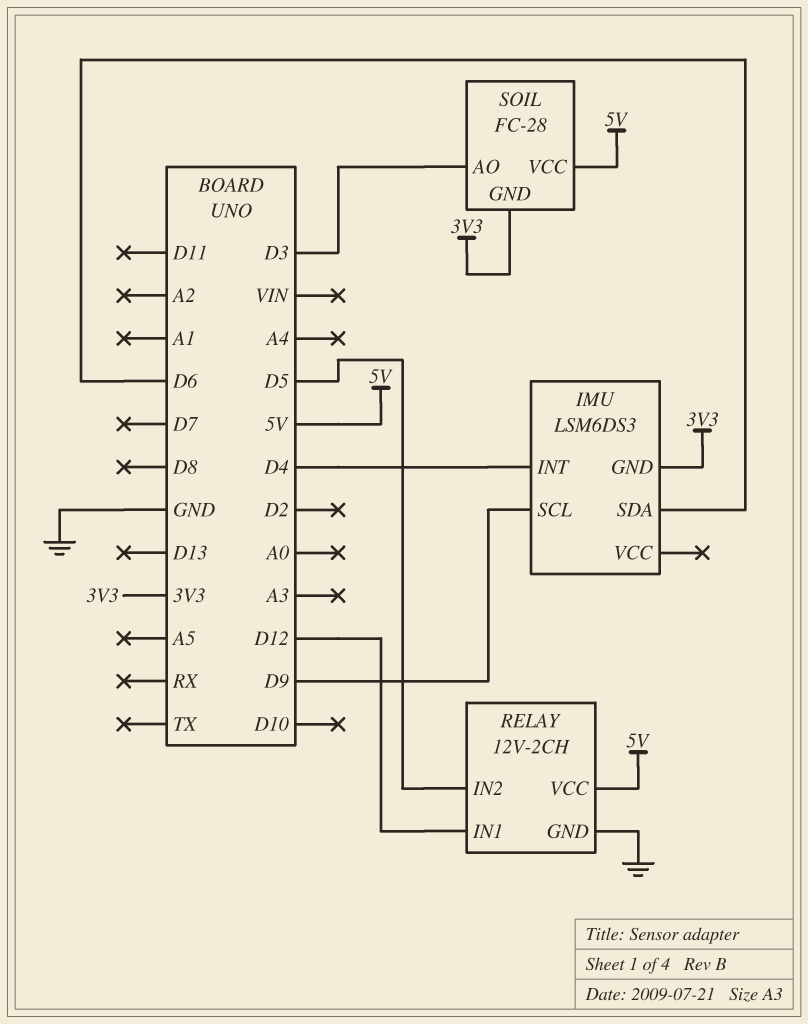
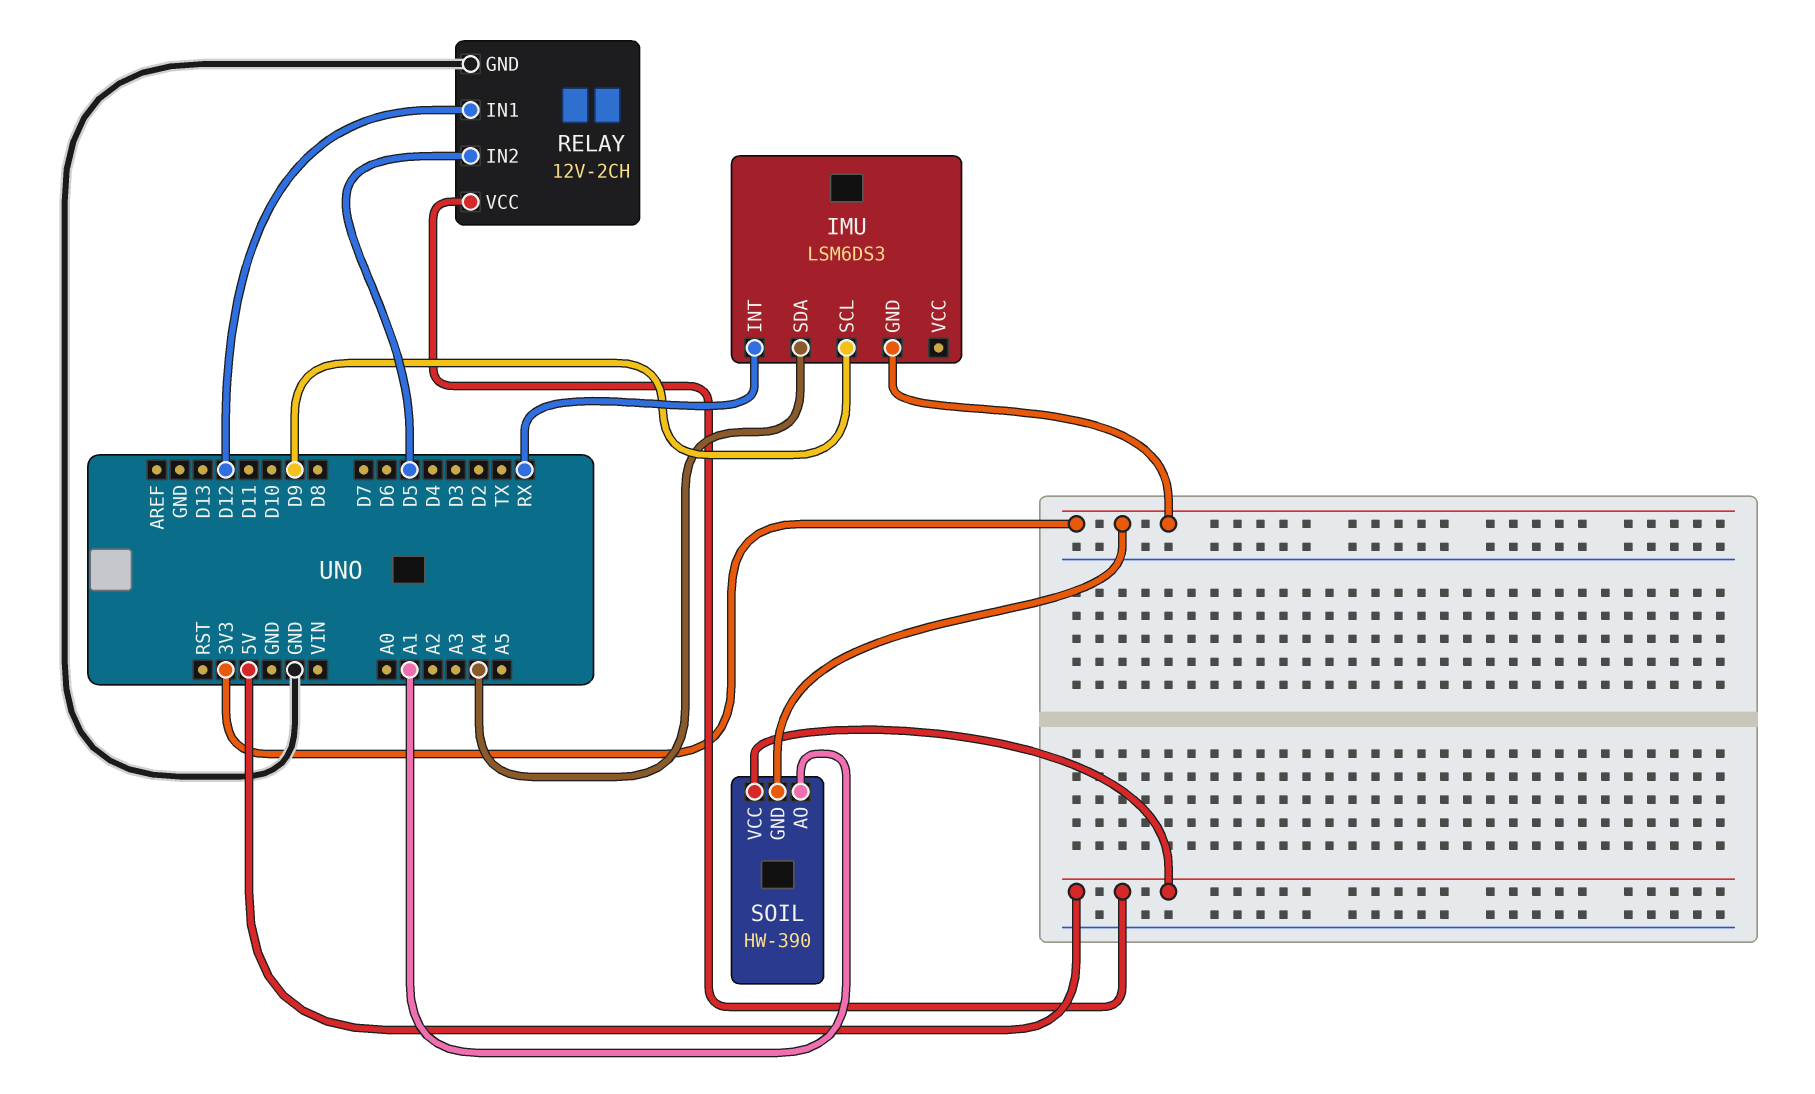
IMU pin INT: D4 -> RX
IMU pin SDA: D6 -> A4
SOIL: FC-28 -> HW-390
SOIL pin AO: D3 -> A1

